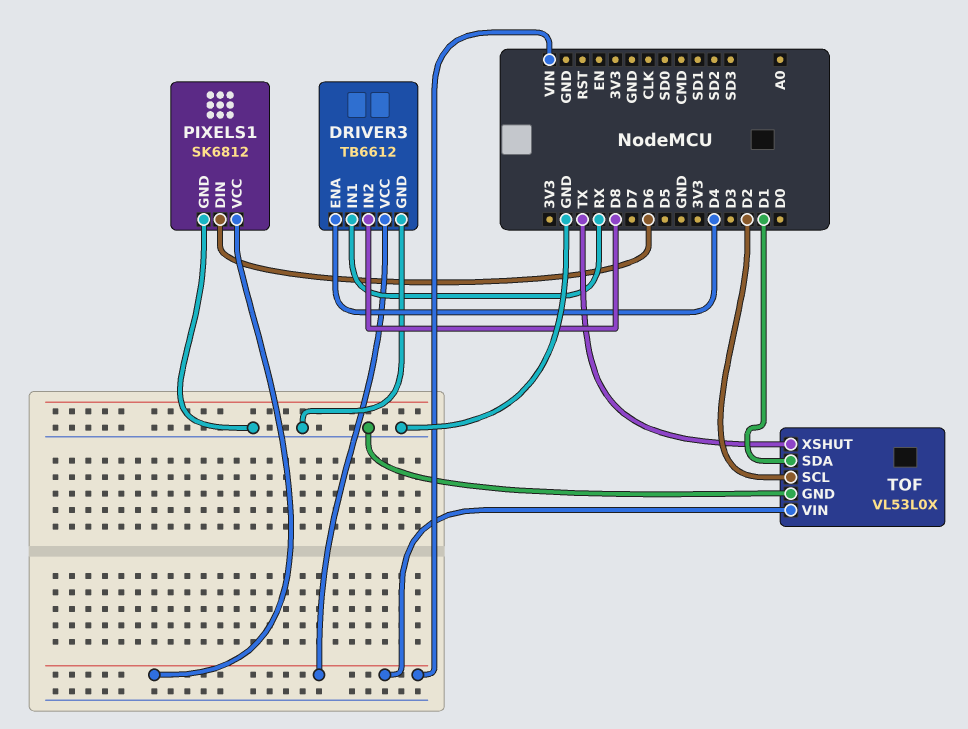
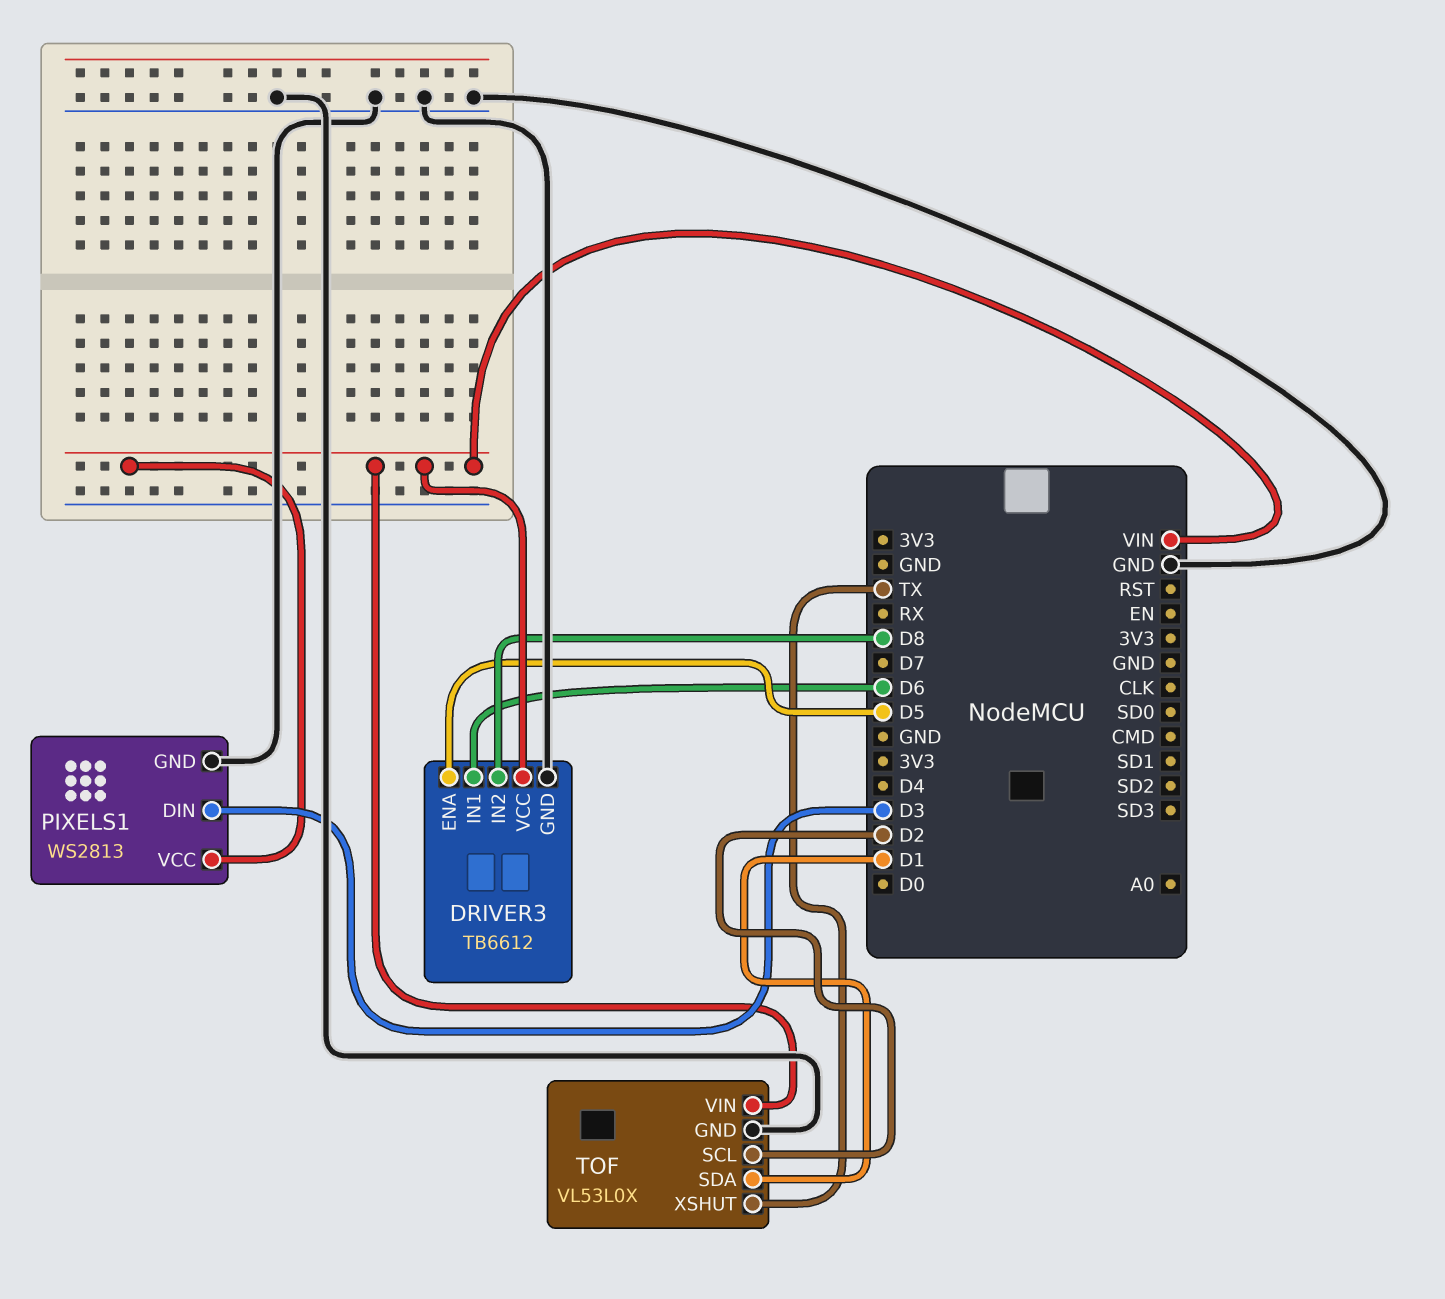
DRIVER3 pin ENA: D4 -> D5
DRIVER3 pin IN1: RX -> D6
PIXELS1: SK6812 -> WS2813
PIXELS1 pin DIN: D6 -> D3

